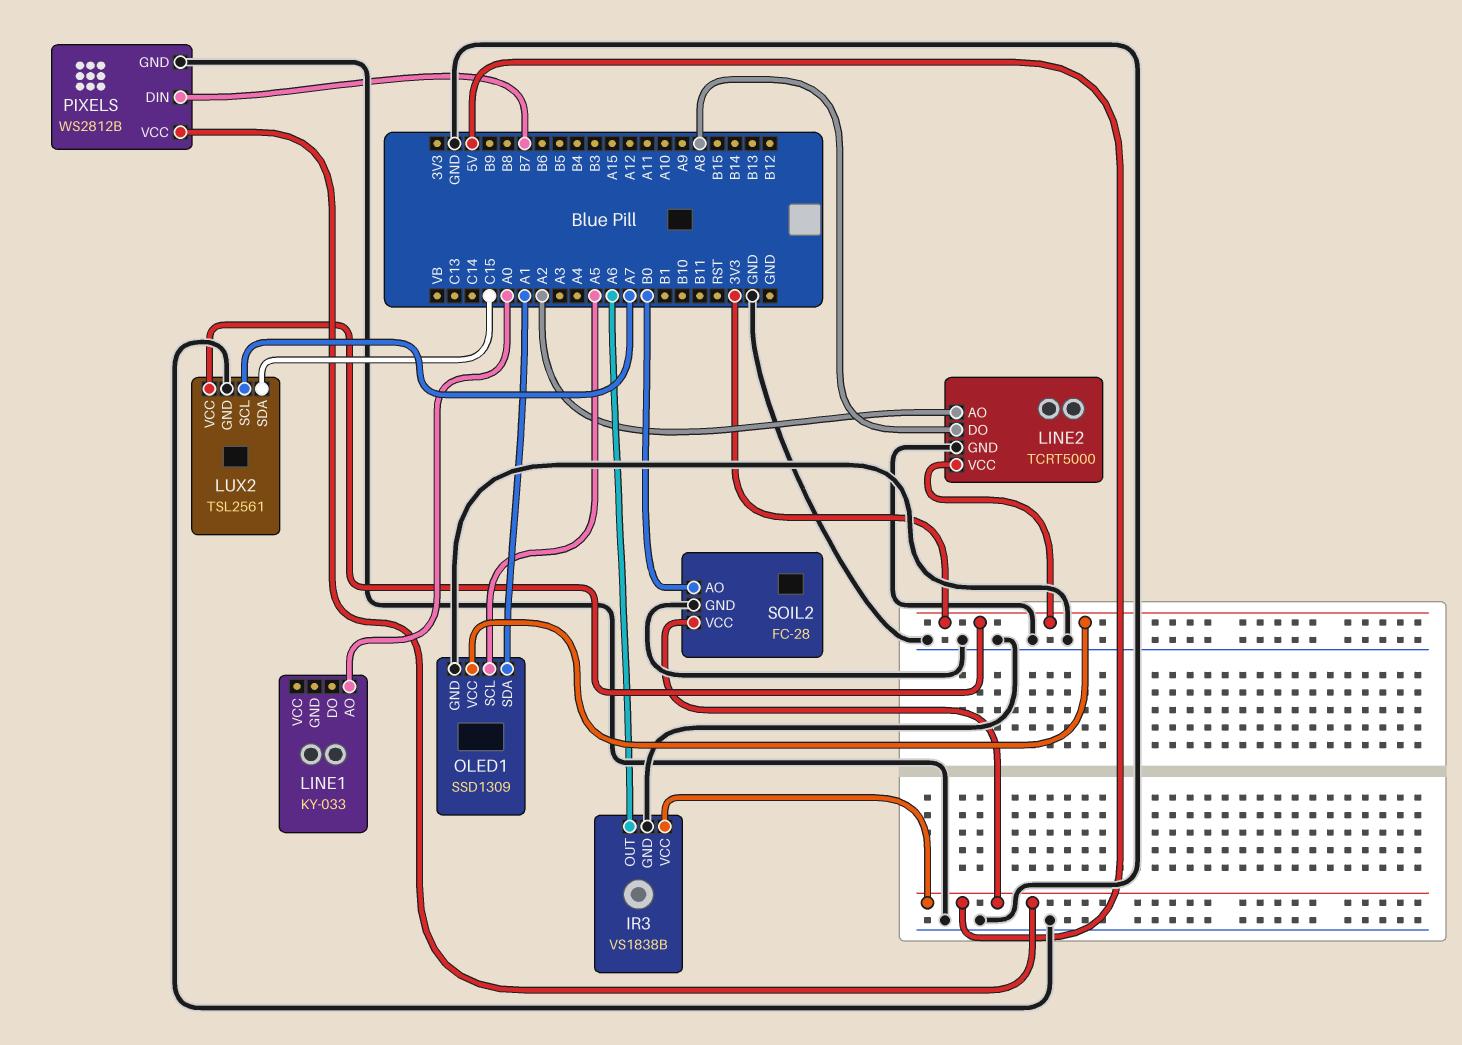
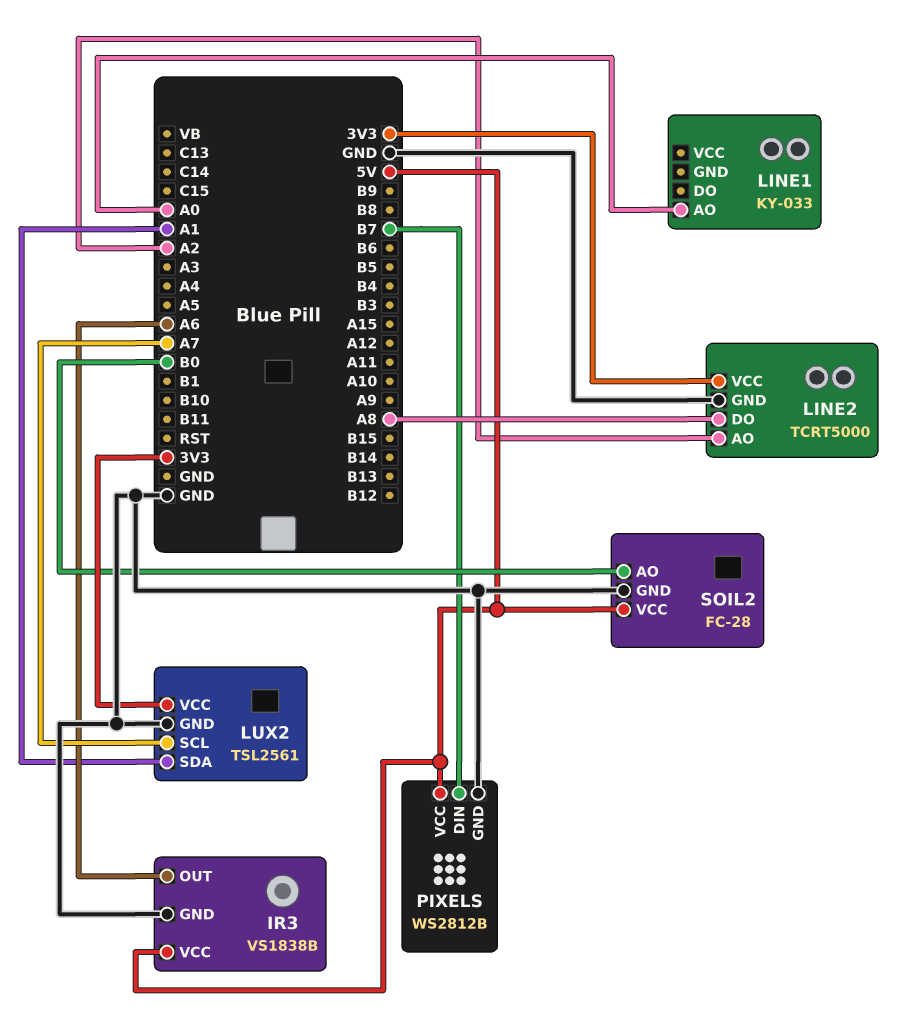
LUX2 pin SDA: C15 -> A1
OLED1: SSD1309 -> none
OLED1 pin GND: GND -> none
OLED1 pin SCL: A5 -> none
OLED1 pin SDA: A1 -> none
OLED1 pin VCC: 3V3 -> none

